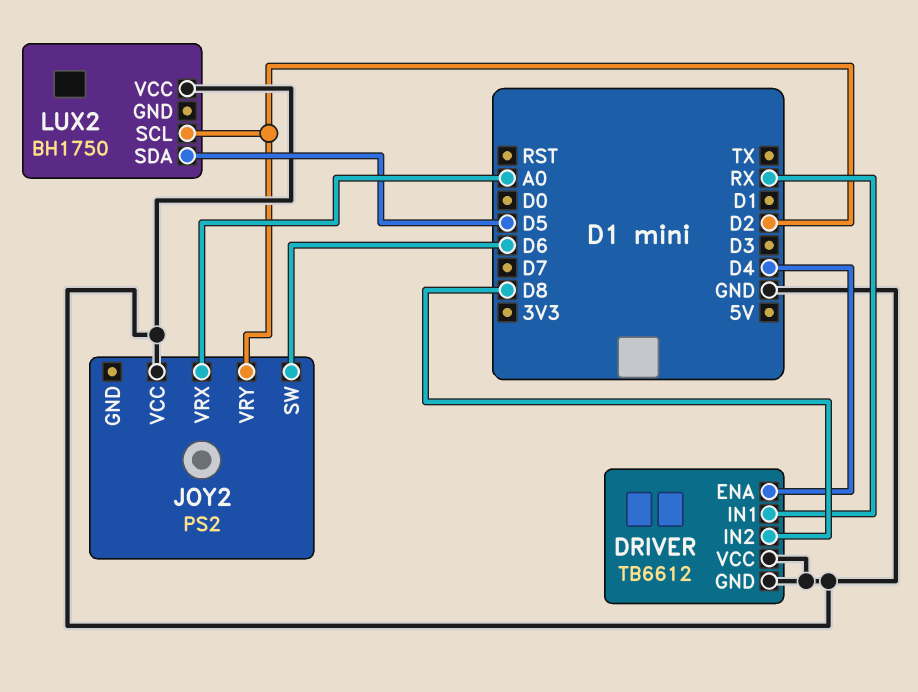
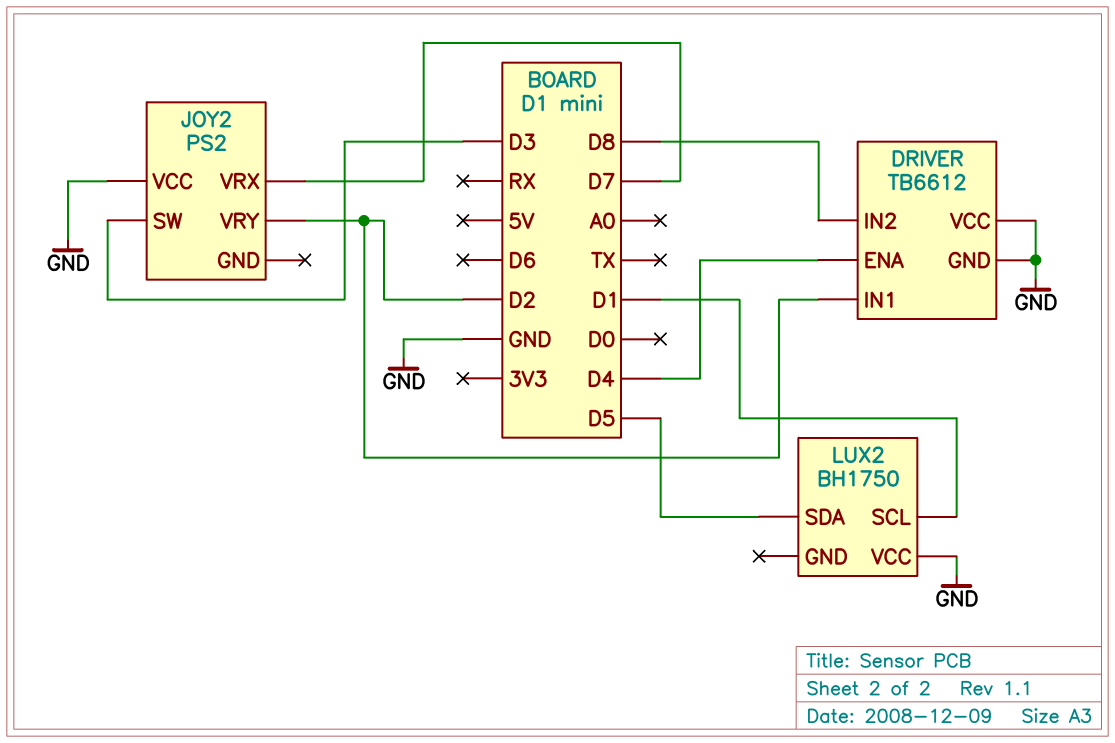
DRIVER pin IN1: RX -> D2
JOY2 pin SW: D6 -> D3
JOY2 pin VRX: A0 -> D7
LUX2 pin SCL: D2 -> D1

